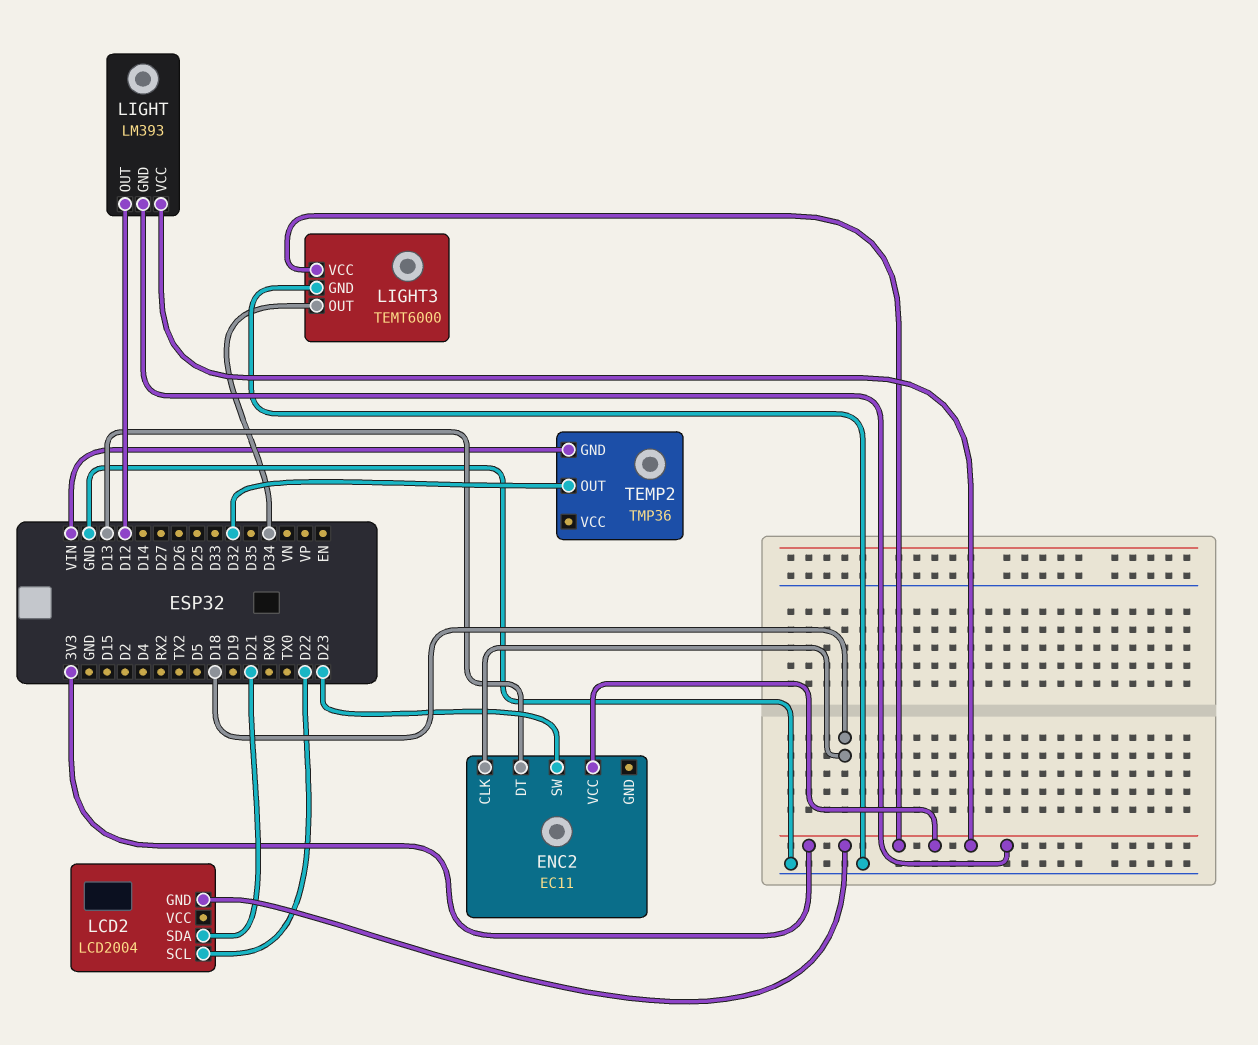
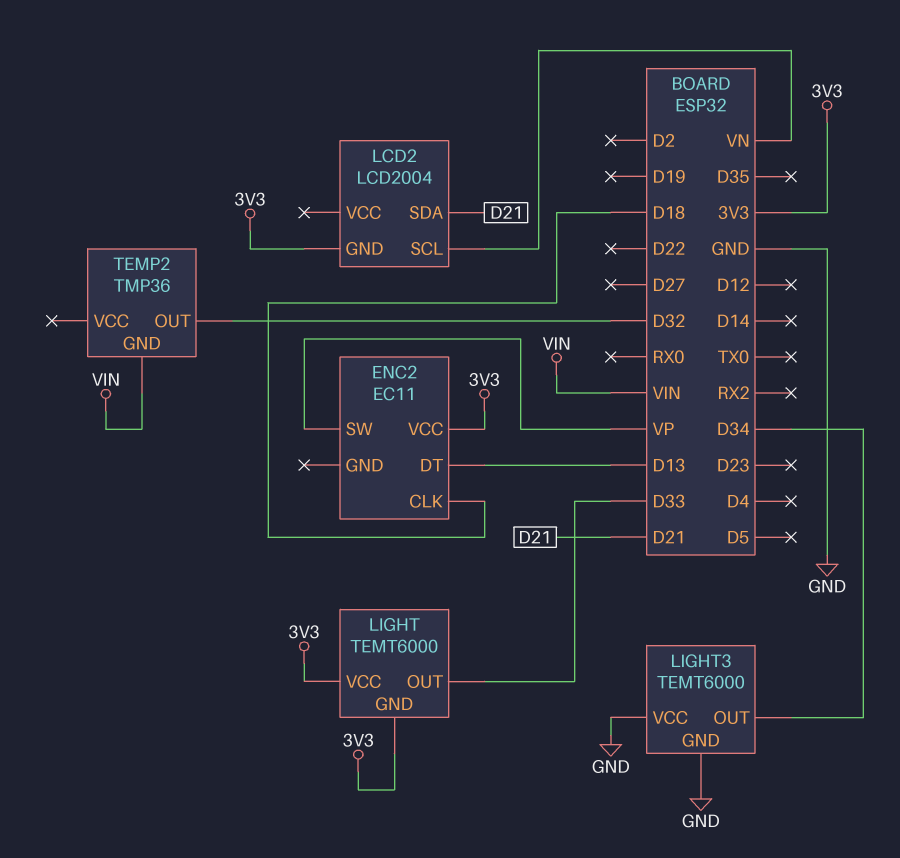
ENC2 pin SW: D23 -> VP
LCD2 pin SCL: D22 -> VN
LIGHT: LM393 -> TEMT6000
LIGHT pin OUT: D12 -> D33
LIGHT3 pin VCC: 3V3 -> GND

